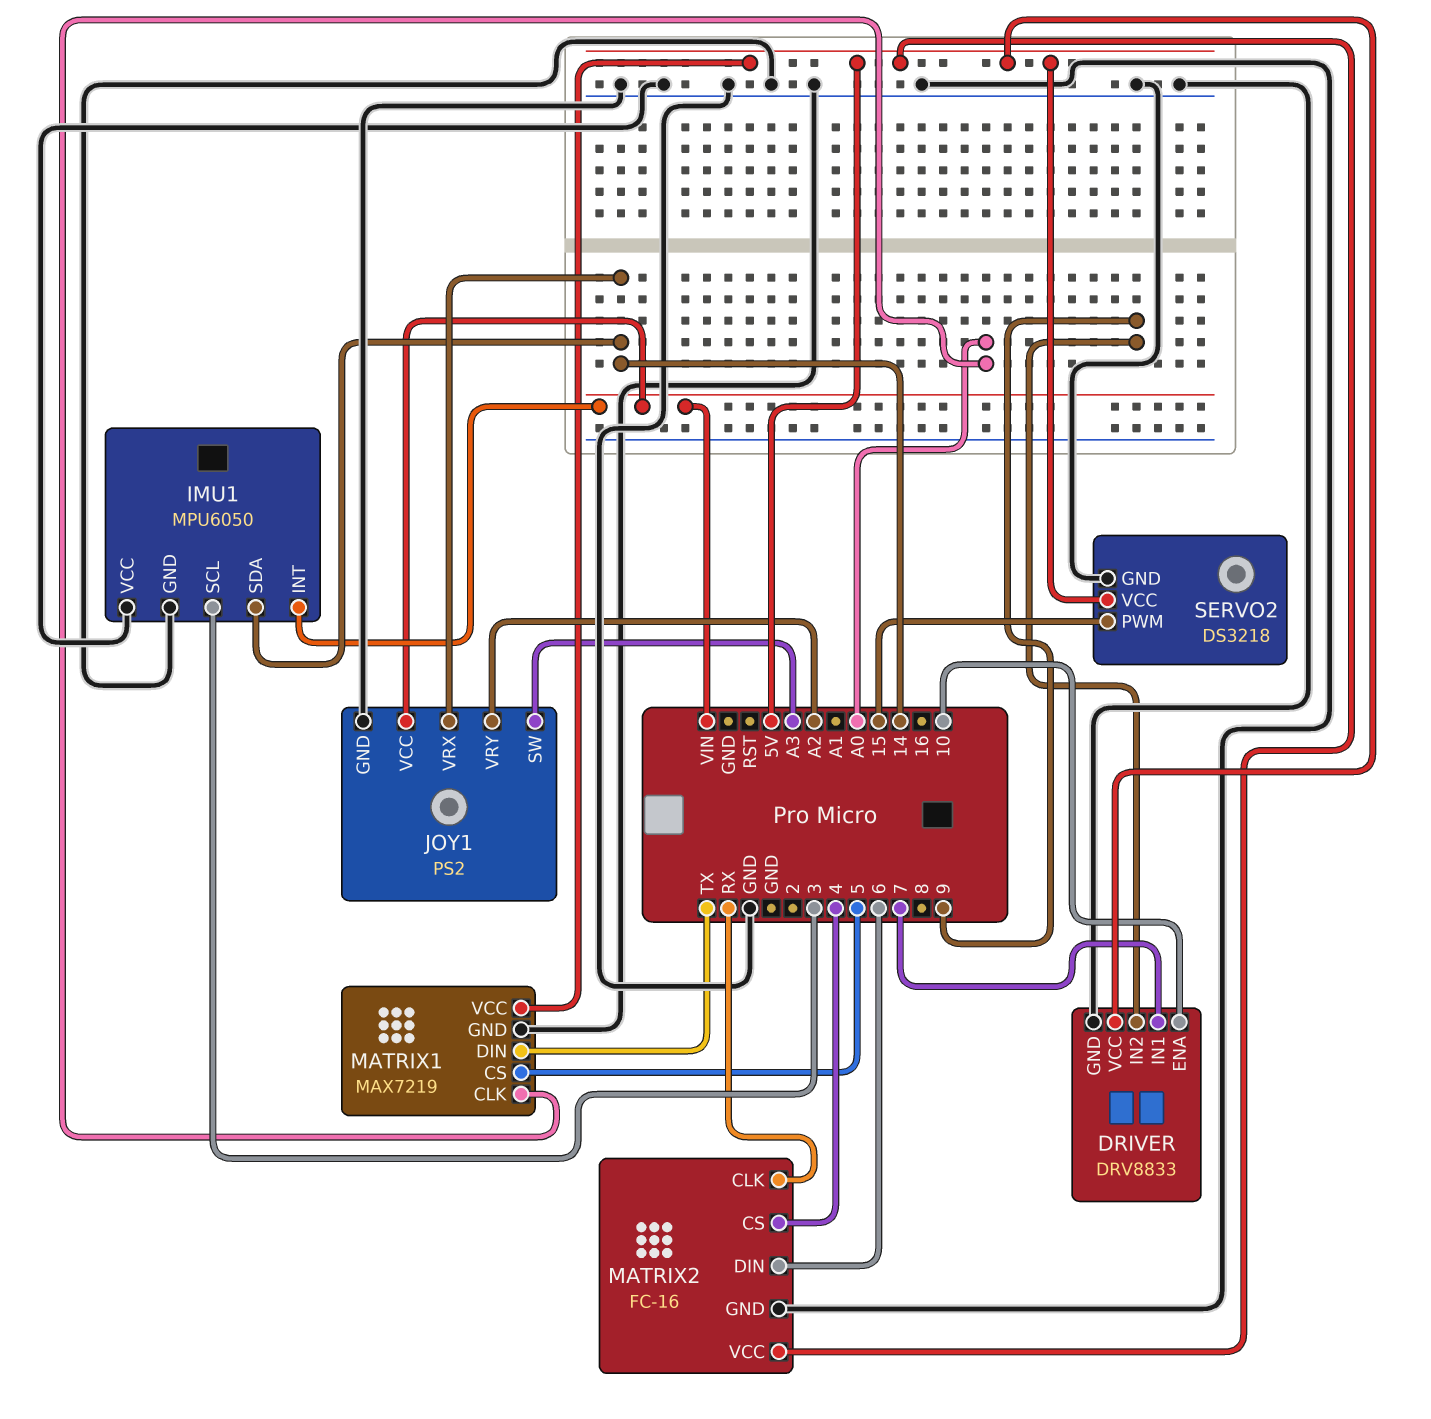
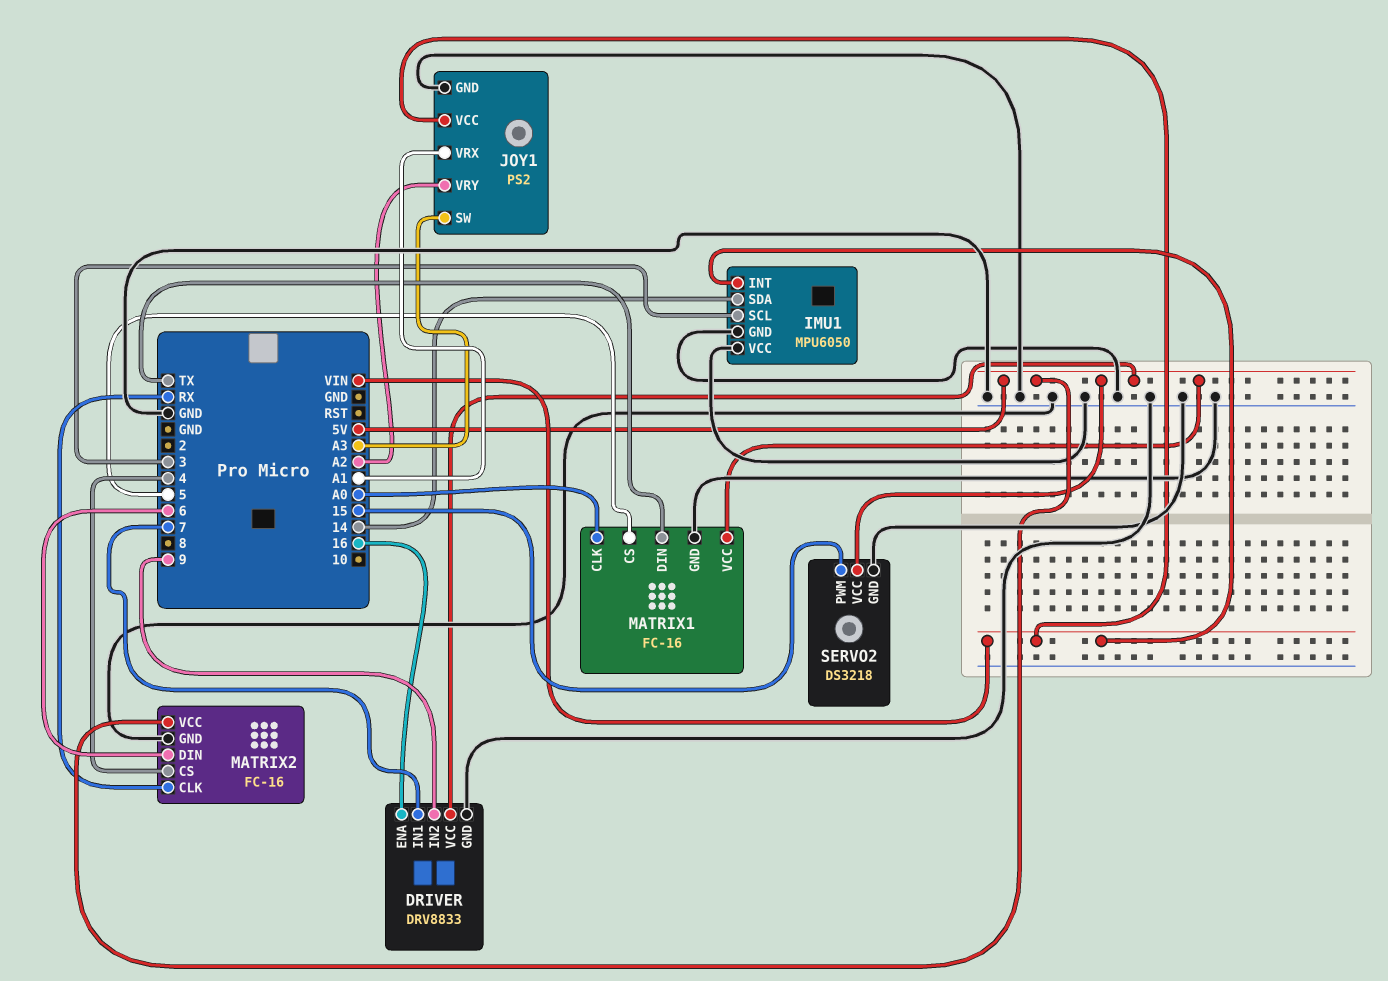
DRIVER pin ENA: 10 -> 16
JOY1 pin VRX: 14 -> A1
MATRIX1: MAX7219 -> FC-16

